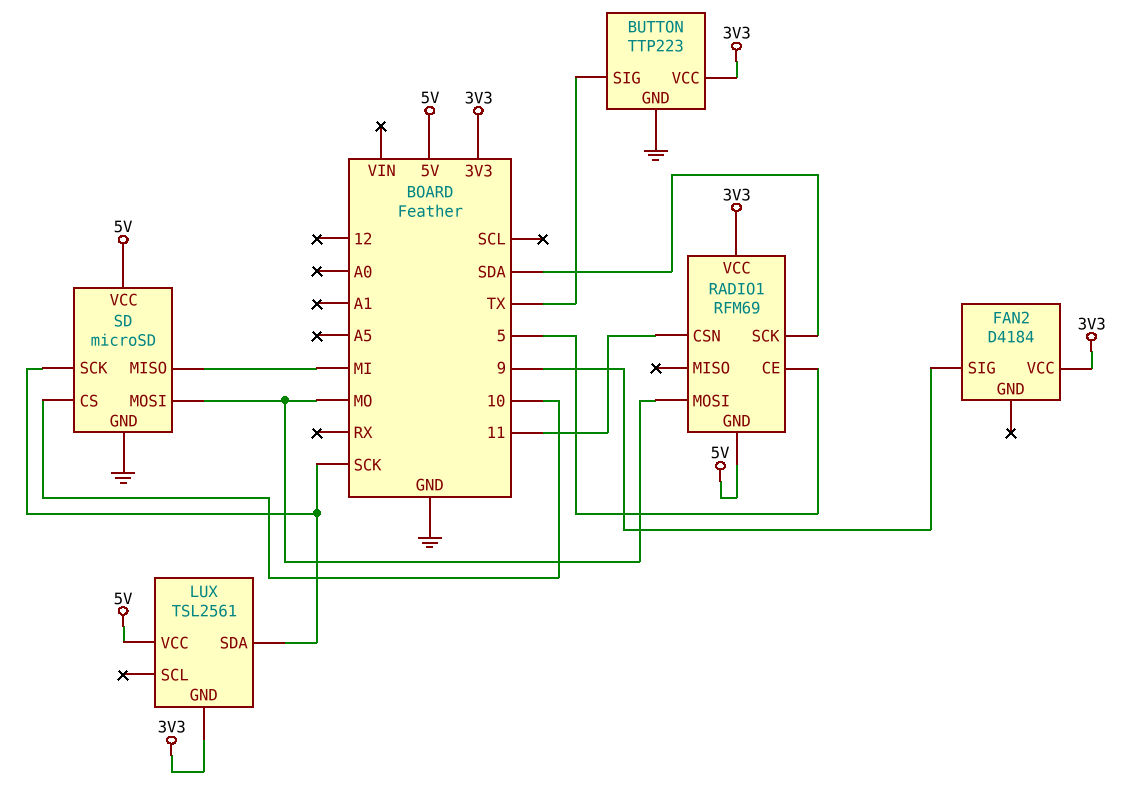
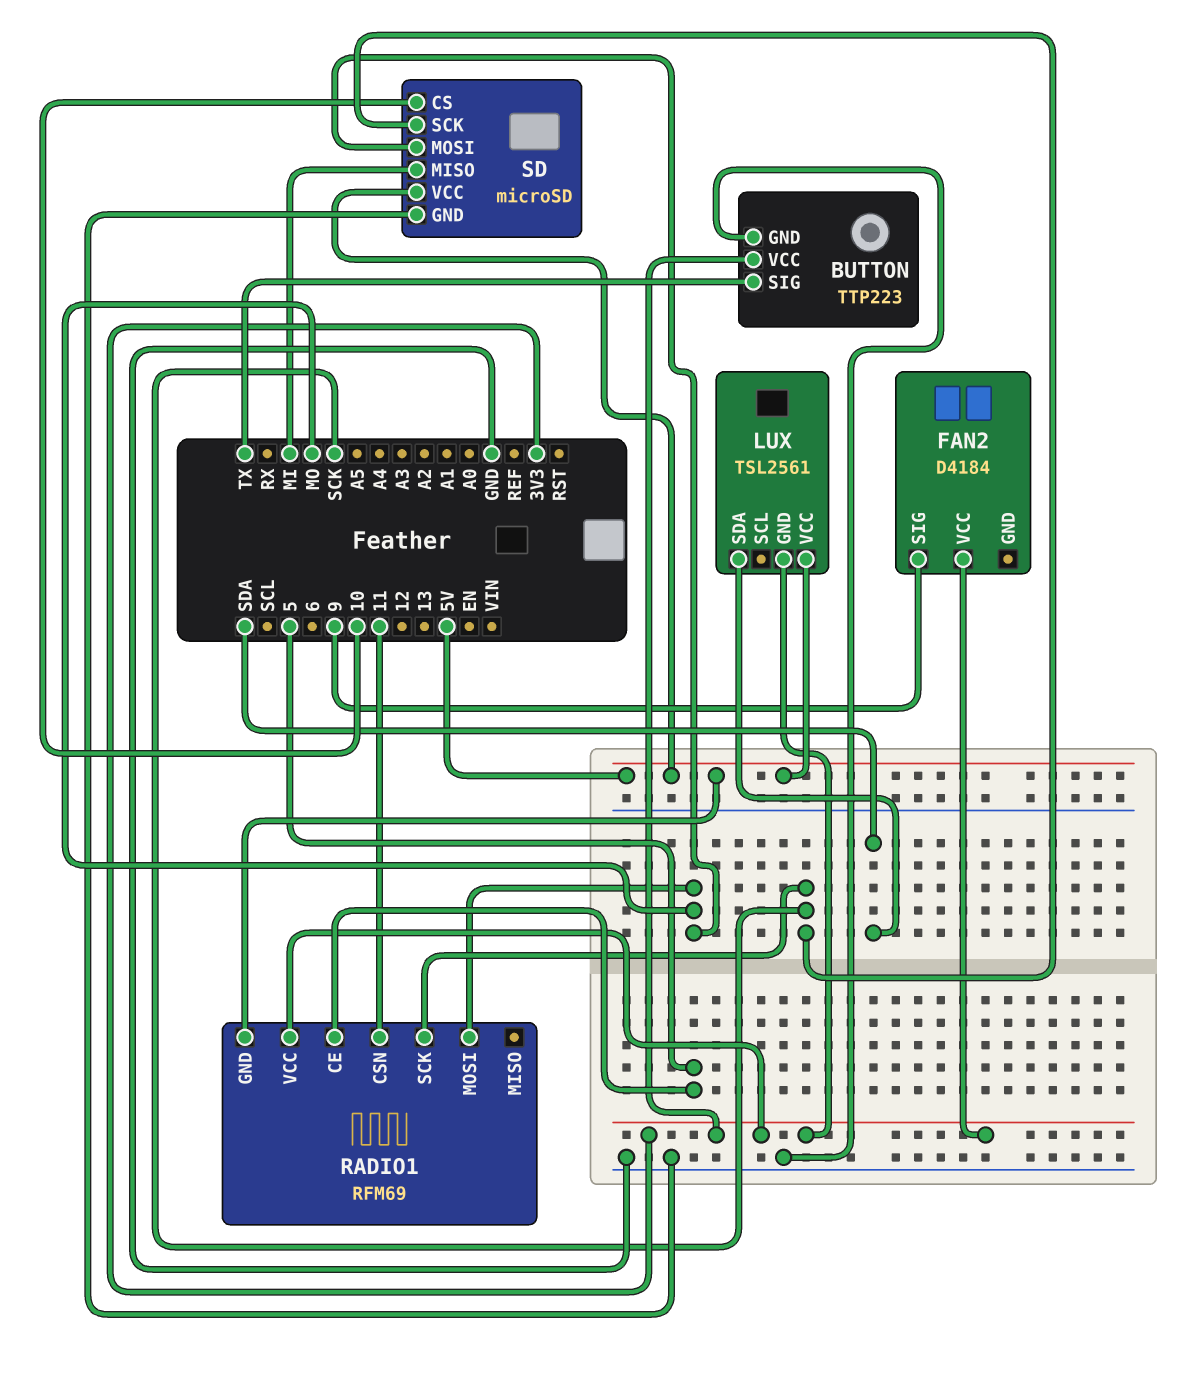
LUX pin SDA: SCK -> SDA
RADIO1 pin SCK: SDA -> SCK

